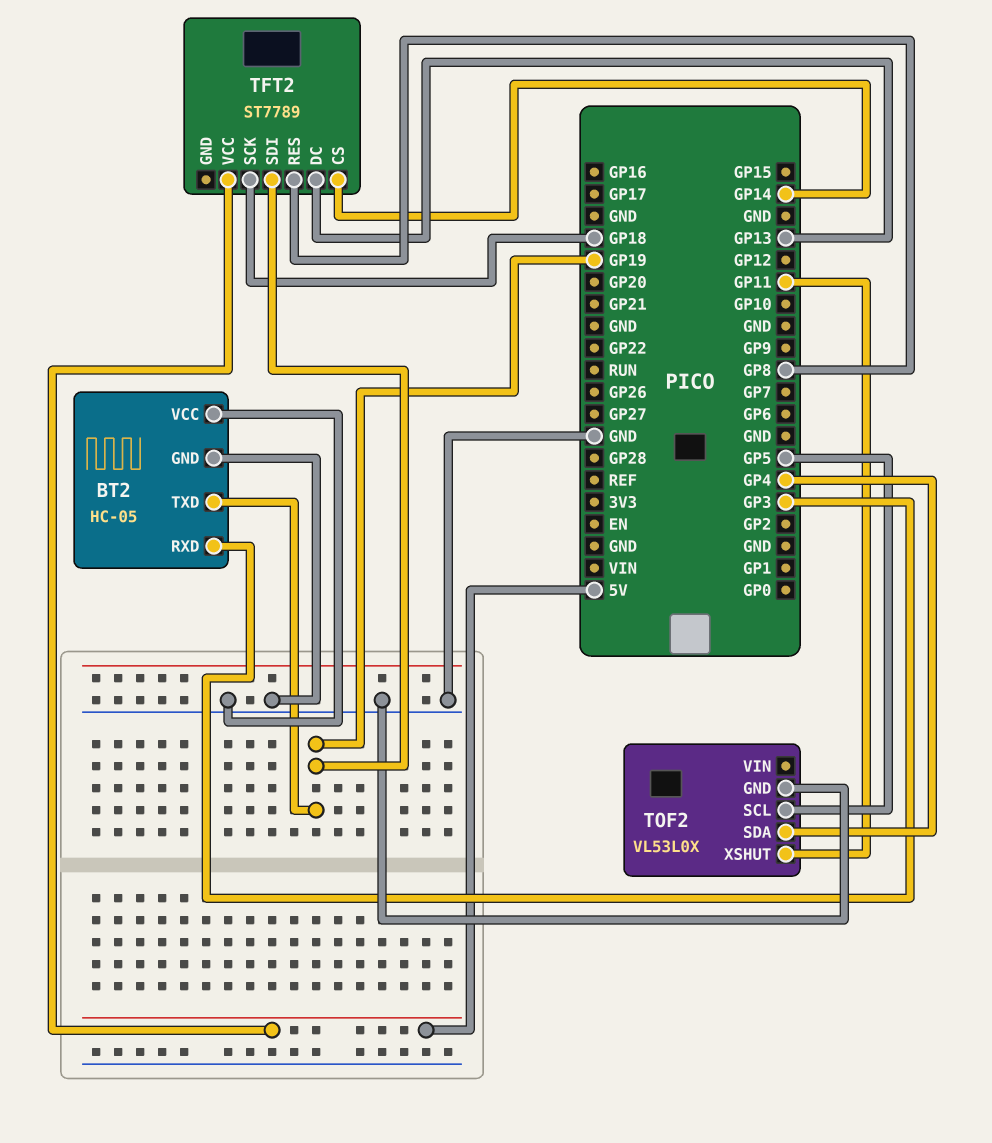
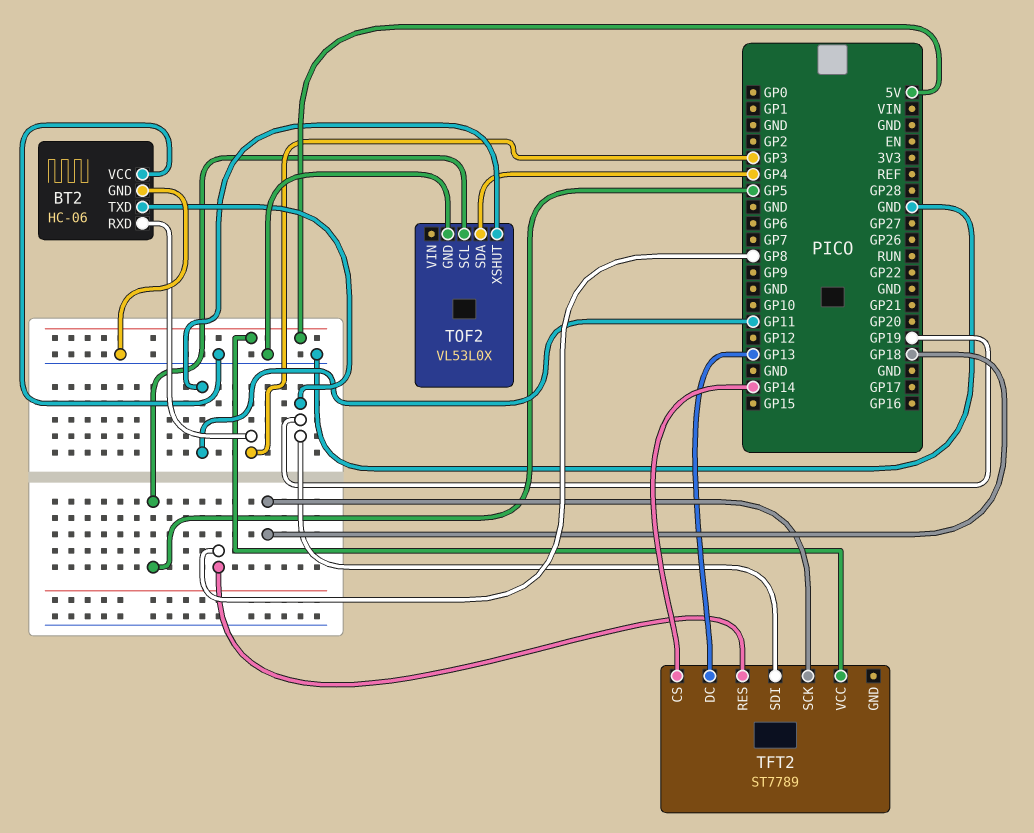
BT2: HC-05 -> HC-06

